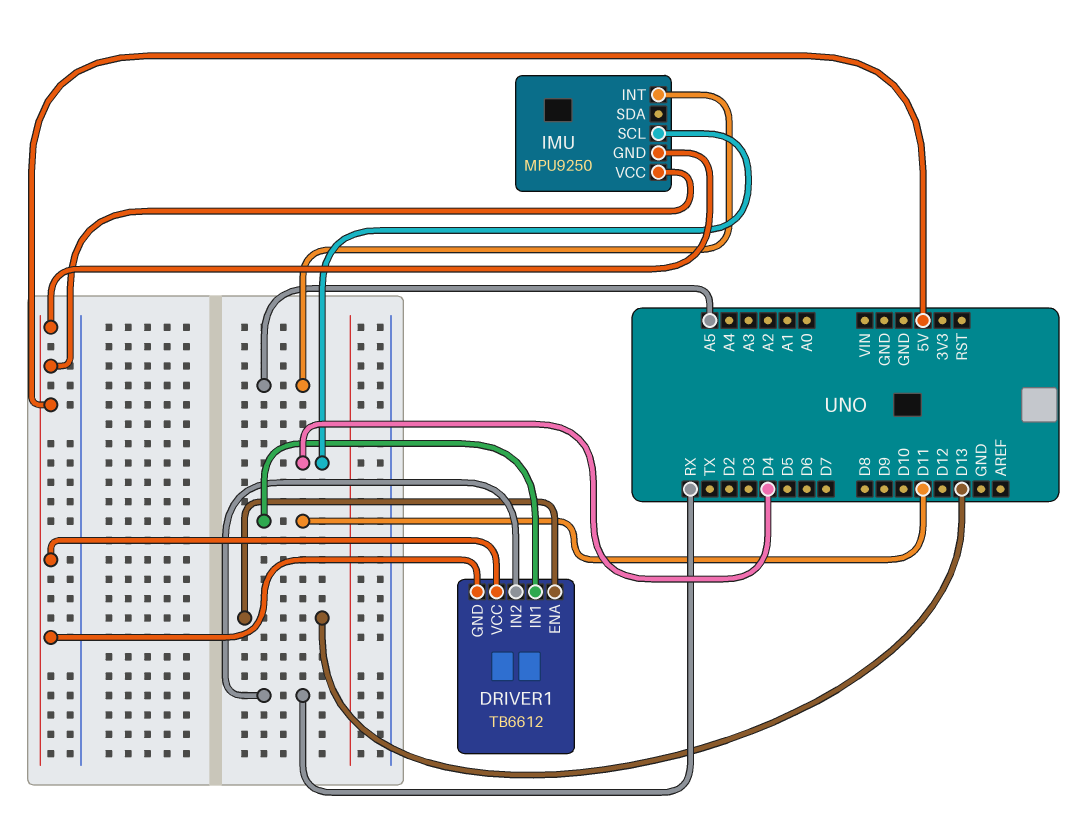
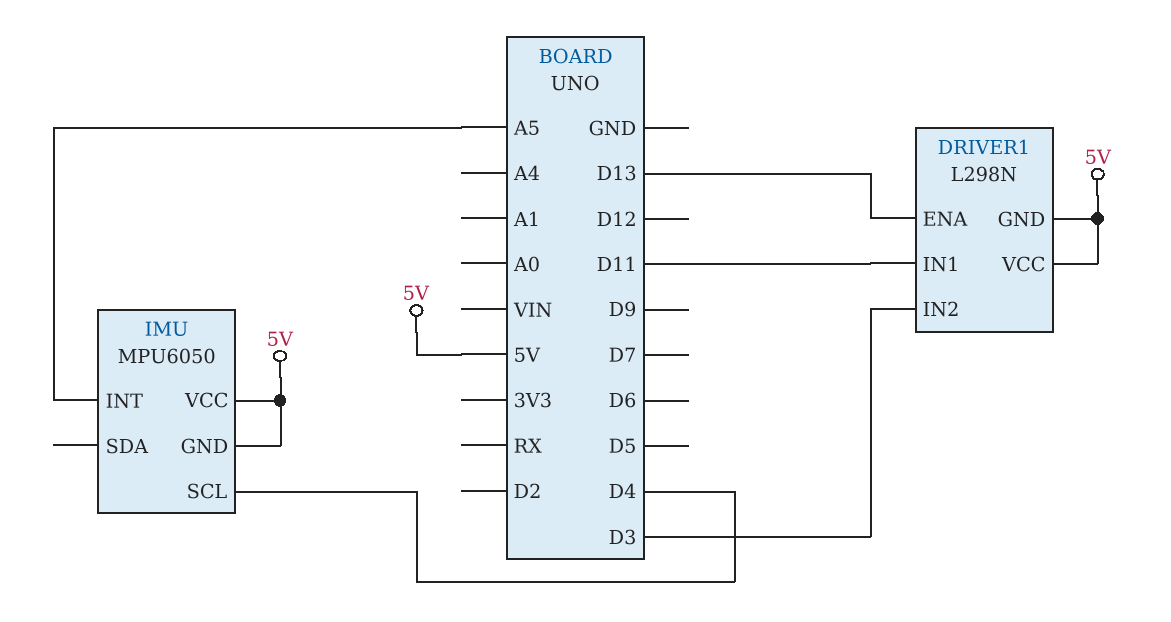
DRIVER1: TB6612 -> L298N
DRIVER1 pin IN2: RX -> D3
IMU: MPU9250 -> MPU6050

